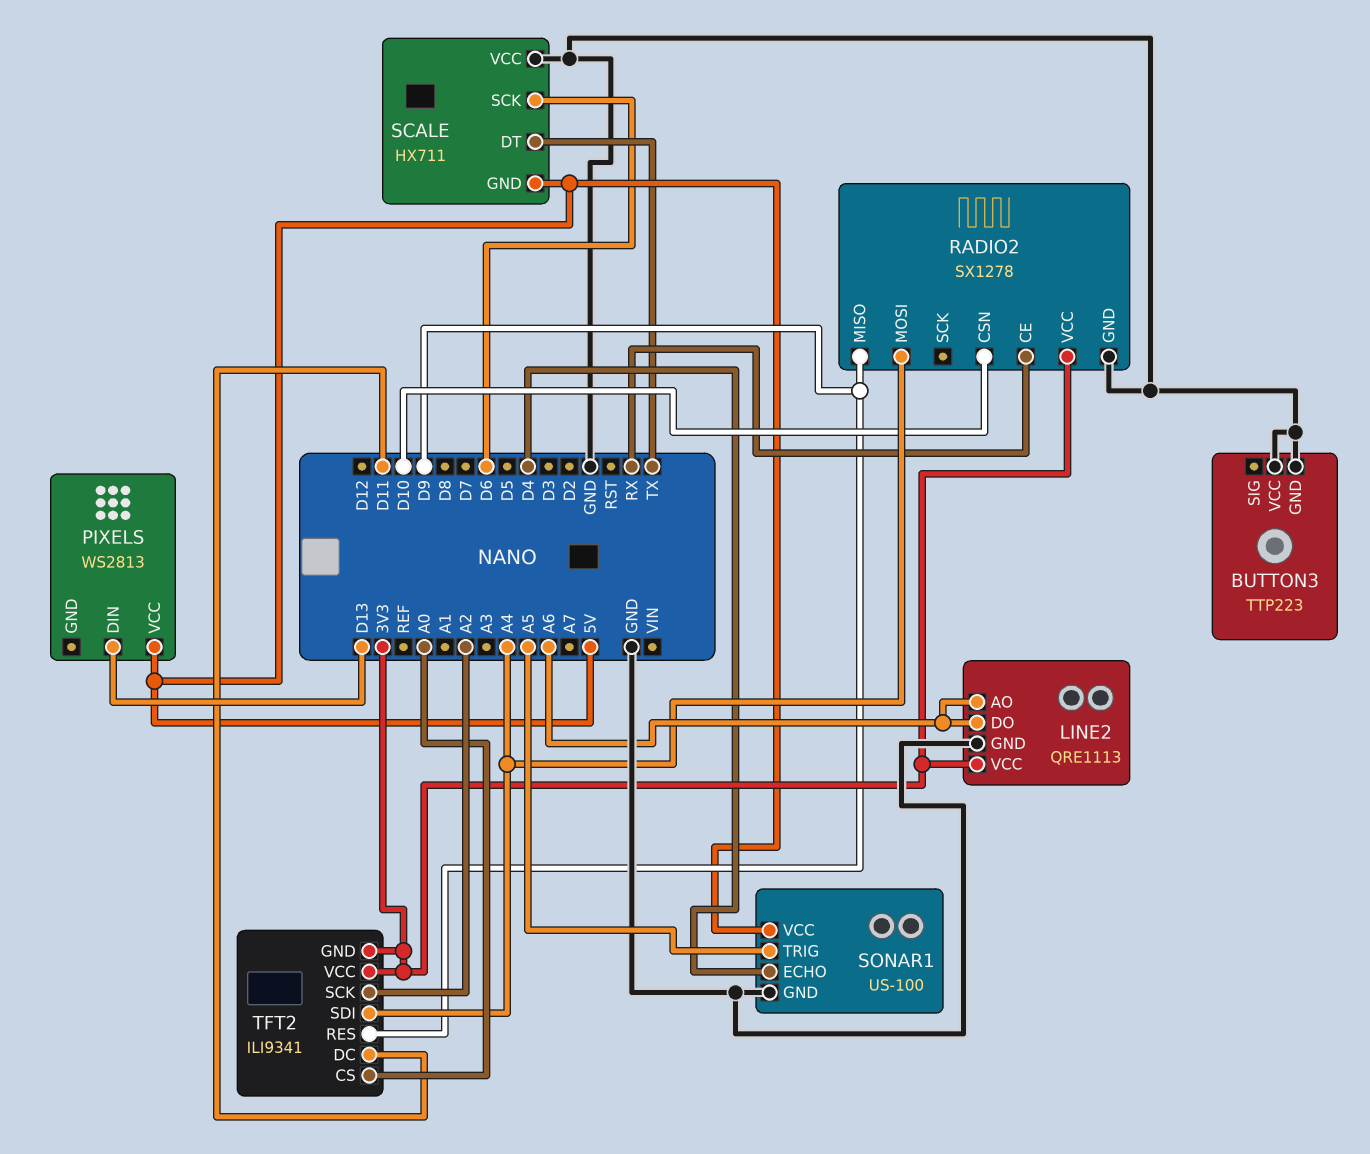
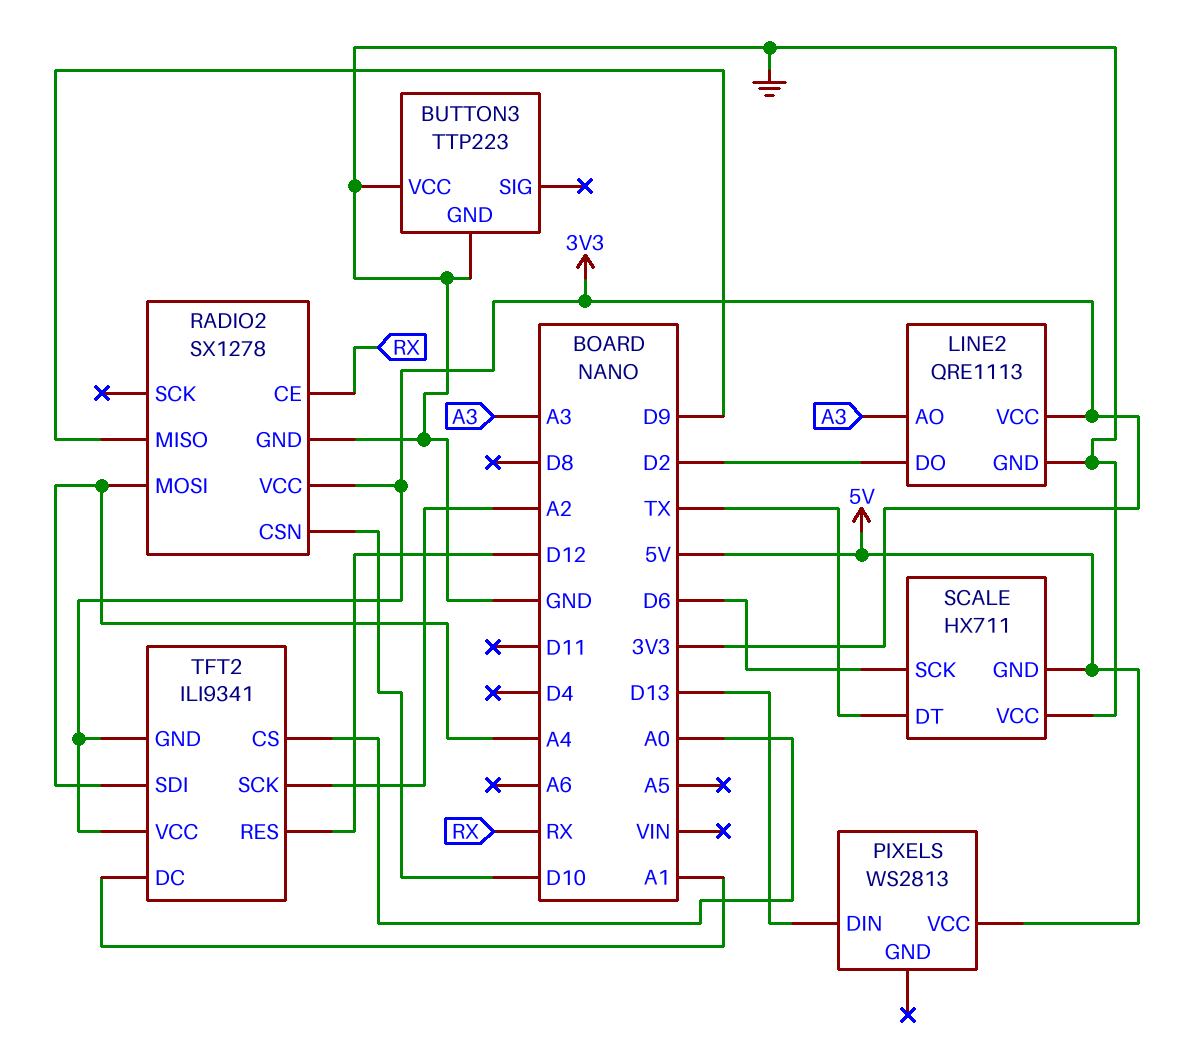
LINE2 pin AO: A6 -> A3
LINE2 pin DO: A6 -> D2
SONAR1: US-100 -> none
SONAR1 pin ECHO: D4 -> none
SONAR1 pin GND: GND -> none
SONAR1 pin TRIG: A5 -> none
SONAR1 pin VCC: 5V -> none
TFT2 pin DC: D11 -> A1
TFT2 pin RES: D9 -> D12

